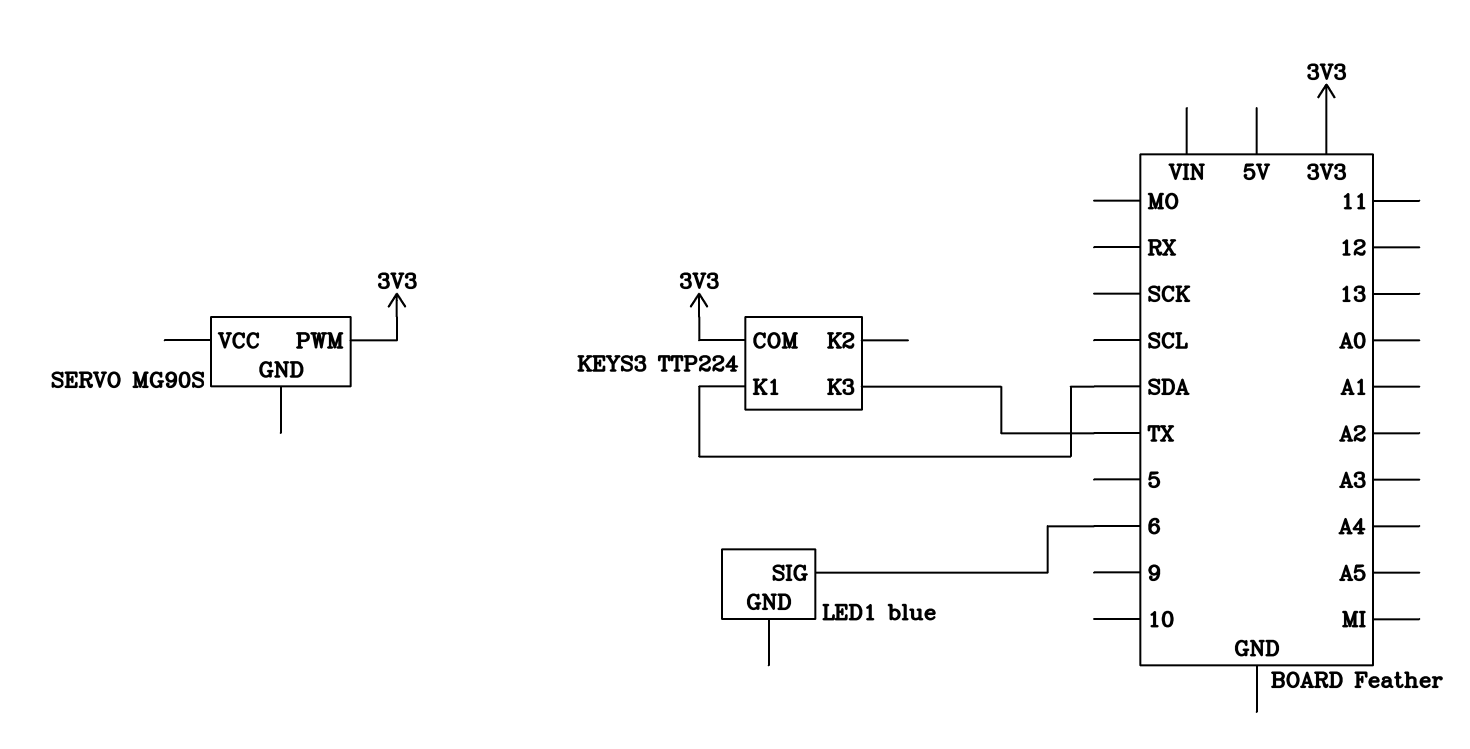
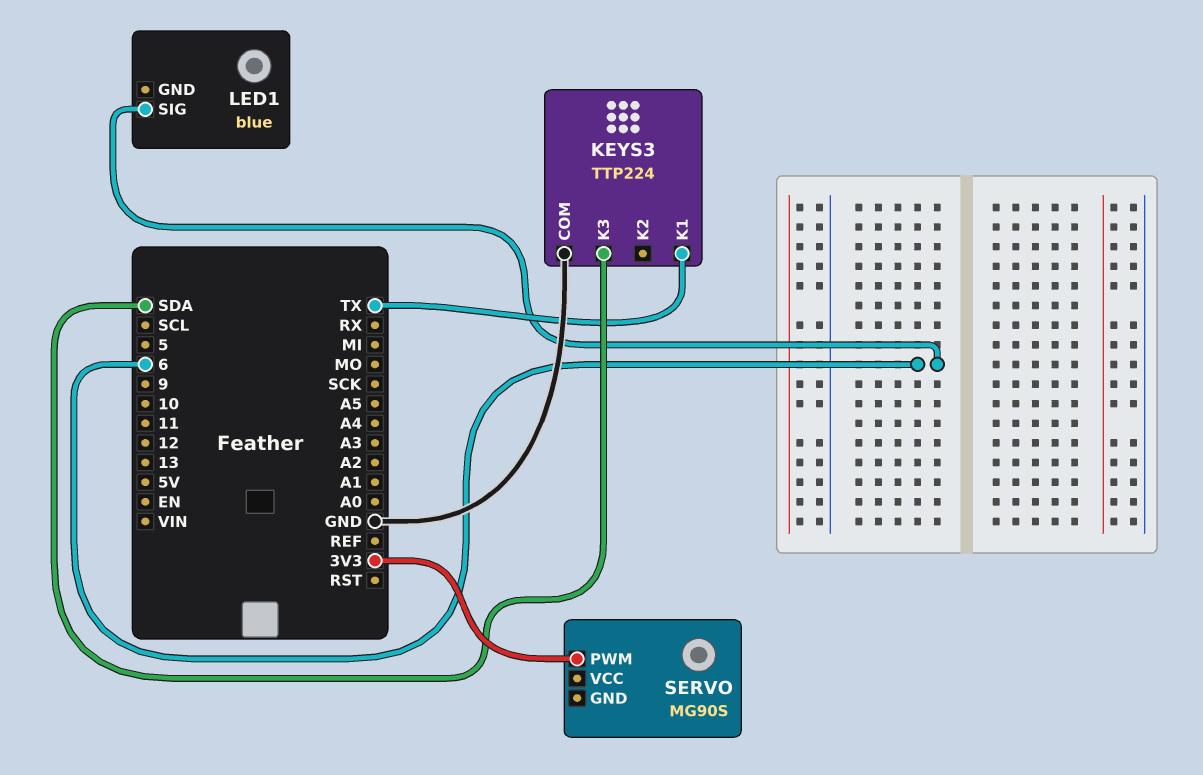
KEYS3 pin COM: 3V3 -> GND
KEYS3 pin K1: SDA -> TX
KEYS3 pin K3: TX -> SDA

